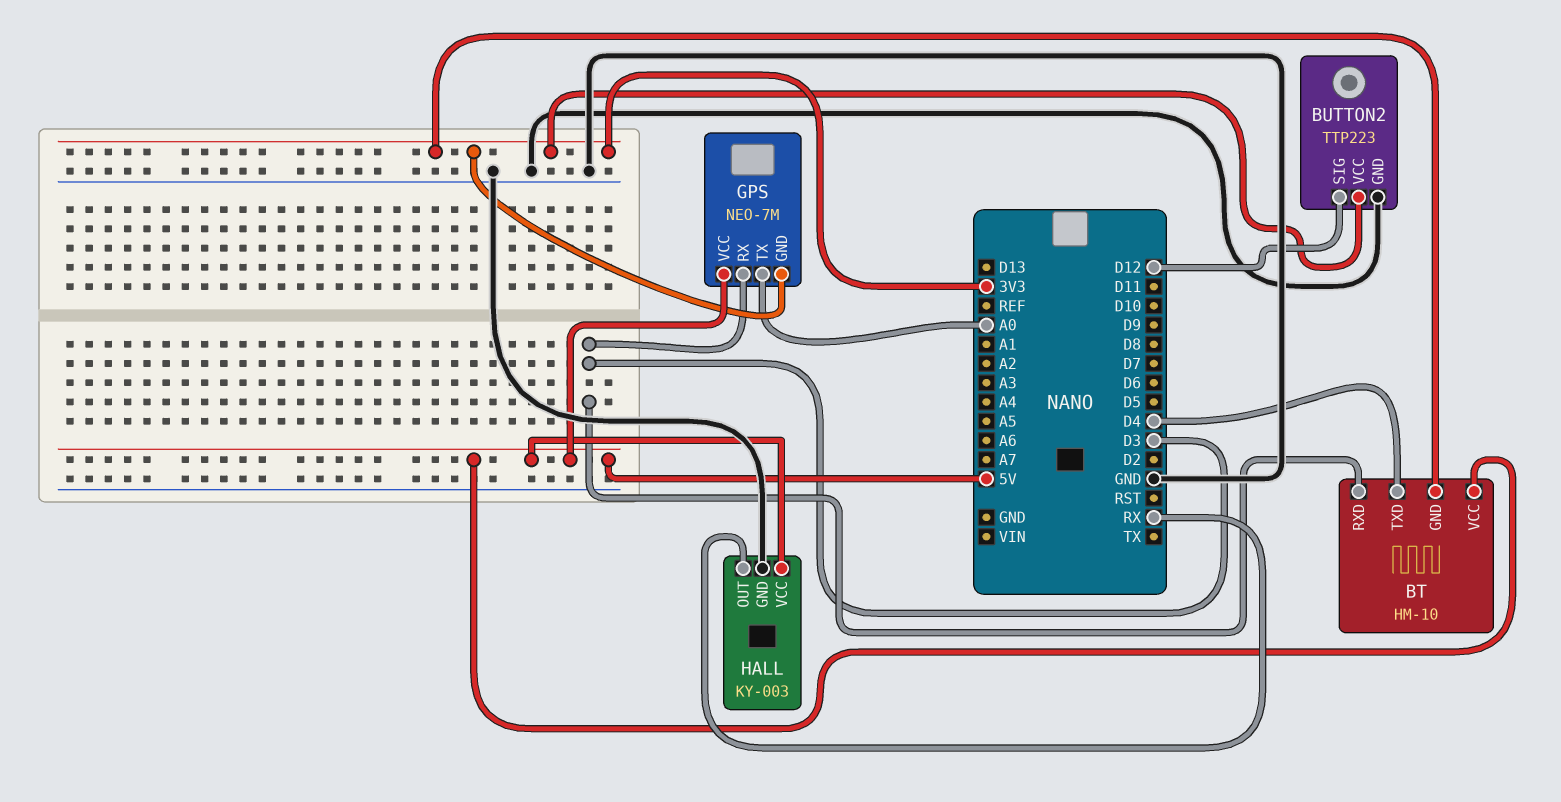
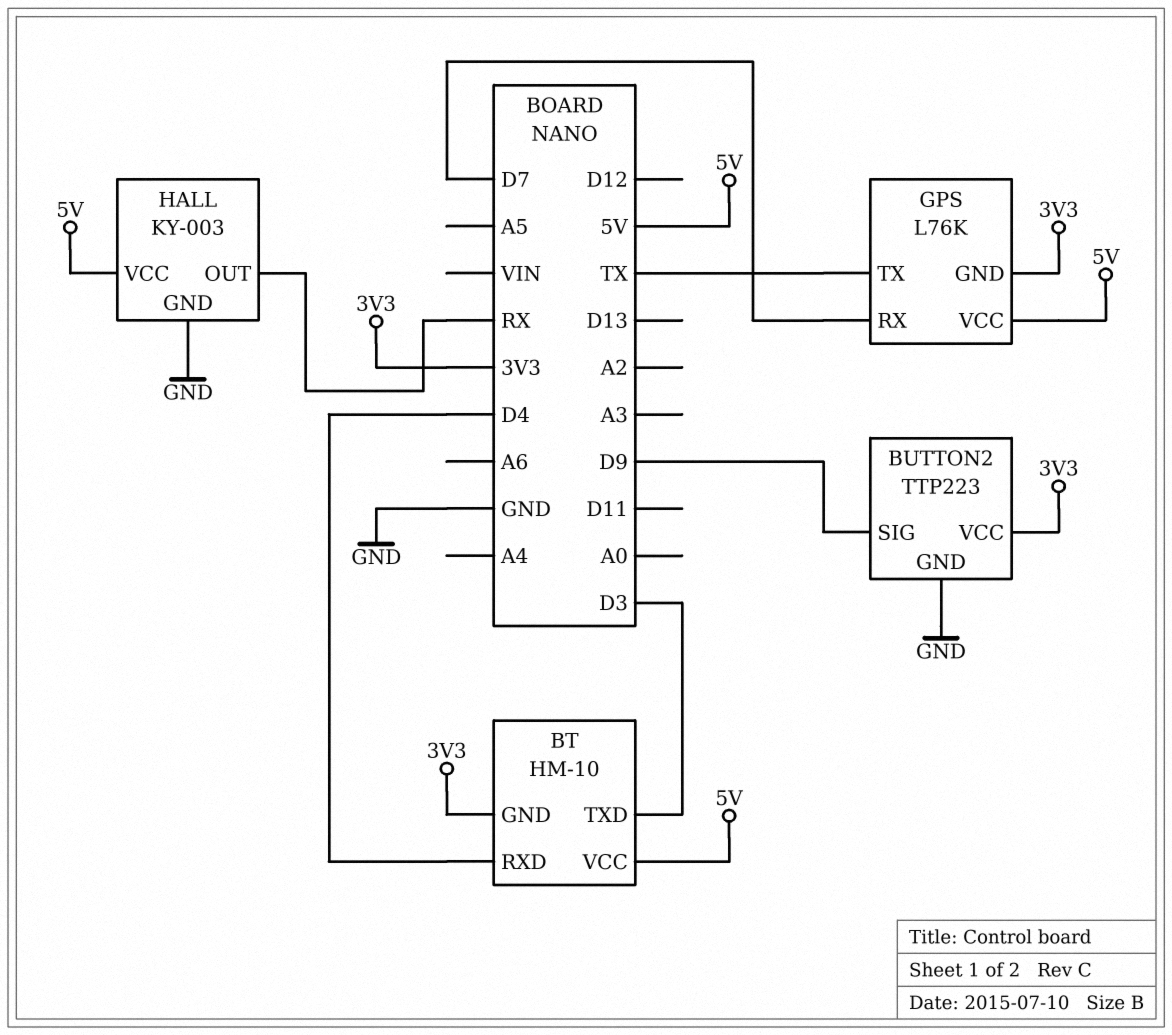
BT pin RXD: D3 -> D4
BT pin TXD: D4 -> D3
BUTTON2 pin SIG: D12 -> D9
GPS: NEO-7M -> L76K
GPS pin RX: D3 -> D7
GPS pin TX: A0 -> TX

